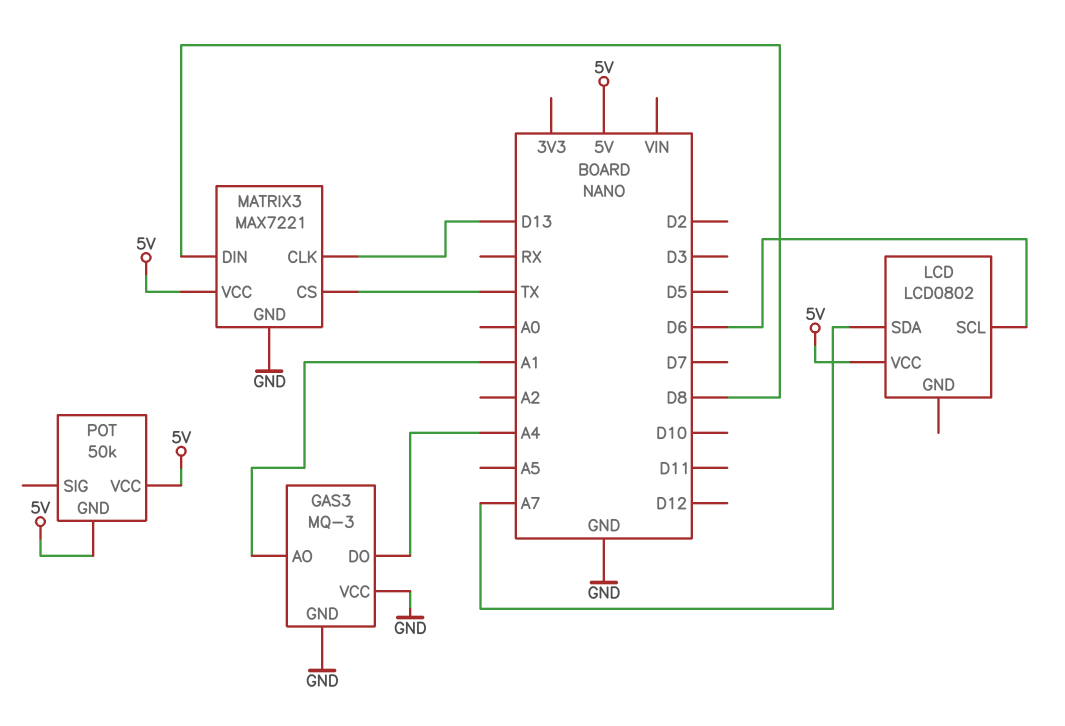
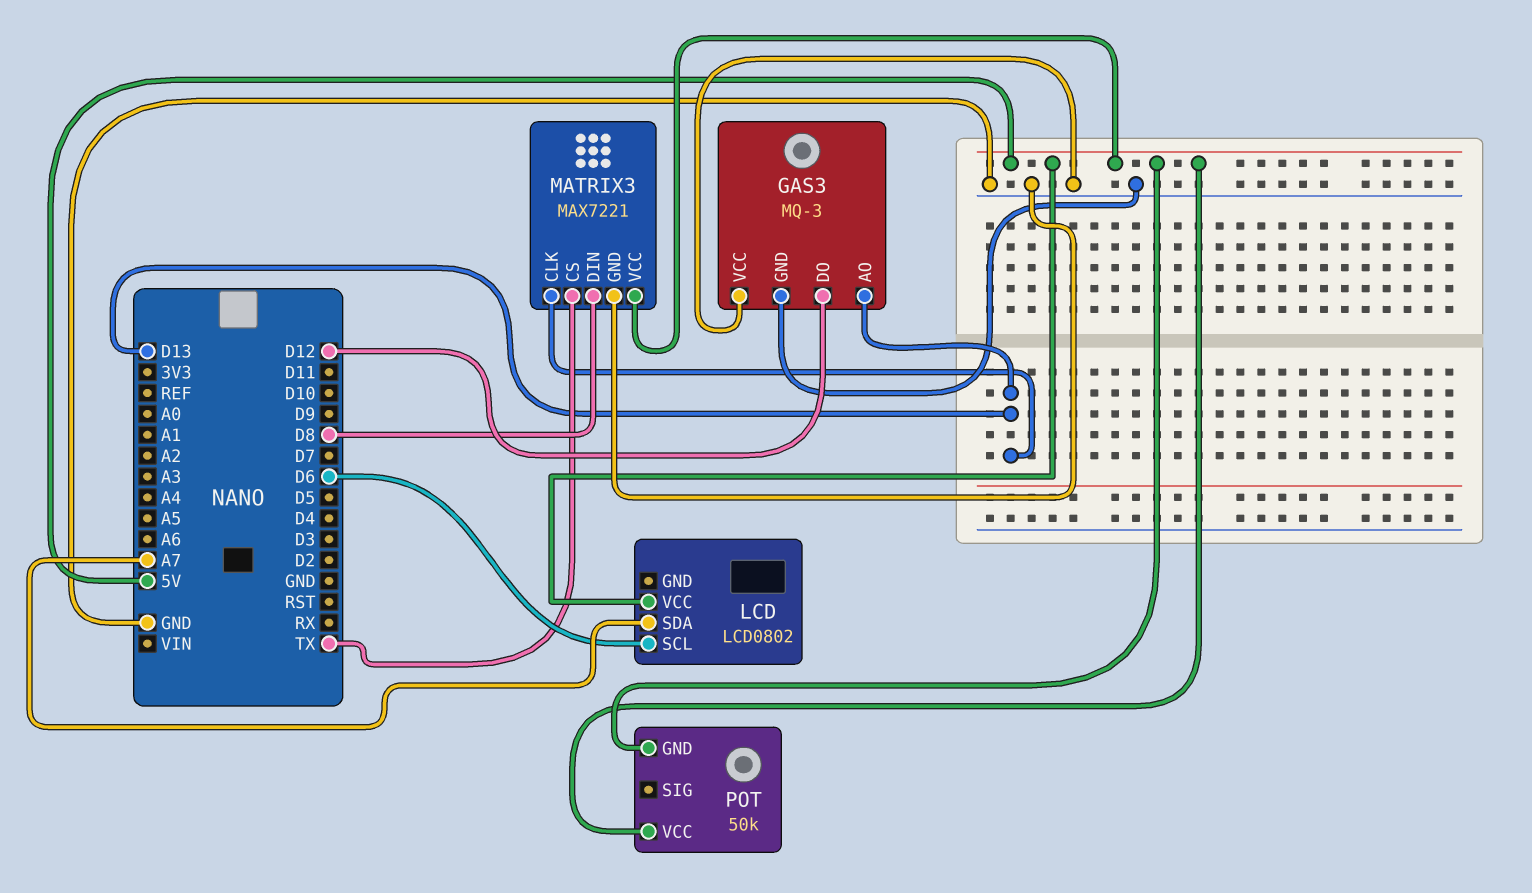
GAS3 pin AO: A1 -> D13
GAS3 pin DO: A4 -> D12

